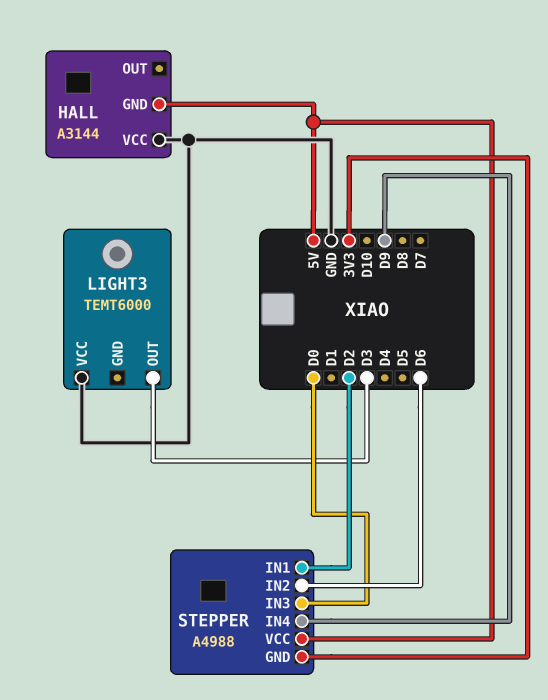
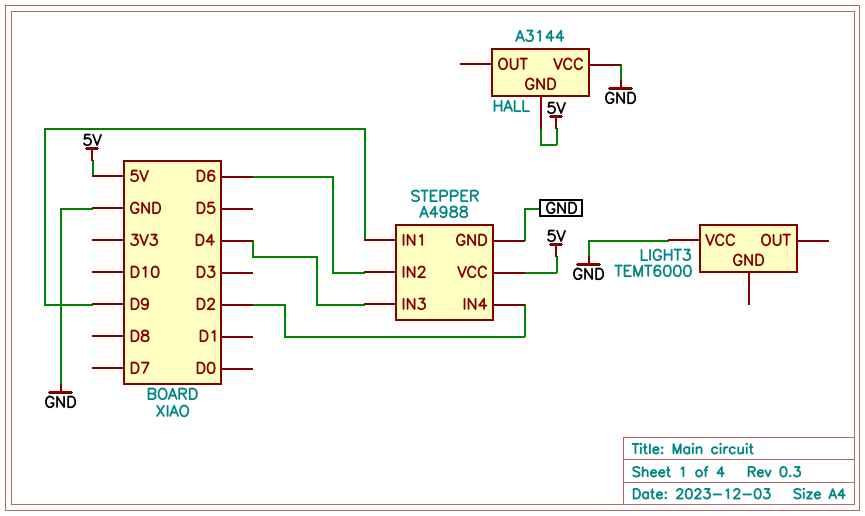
LIGHT3 pin OUT: D3 -> none
STEPPER pin GND: 3V3 -> GND
STEPPER pin IN1: D2 -> D9
STEPPER pin IN3: D0 -> D4
STEPPER pin IN4: D9 -> D2

